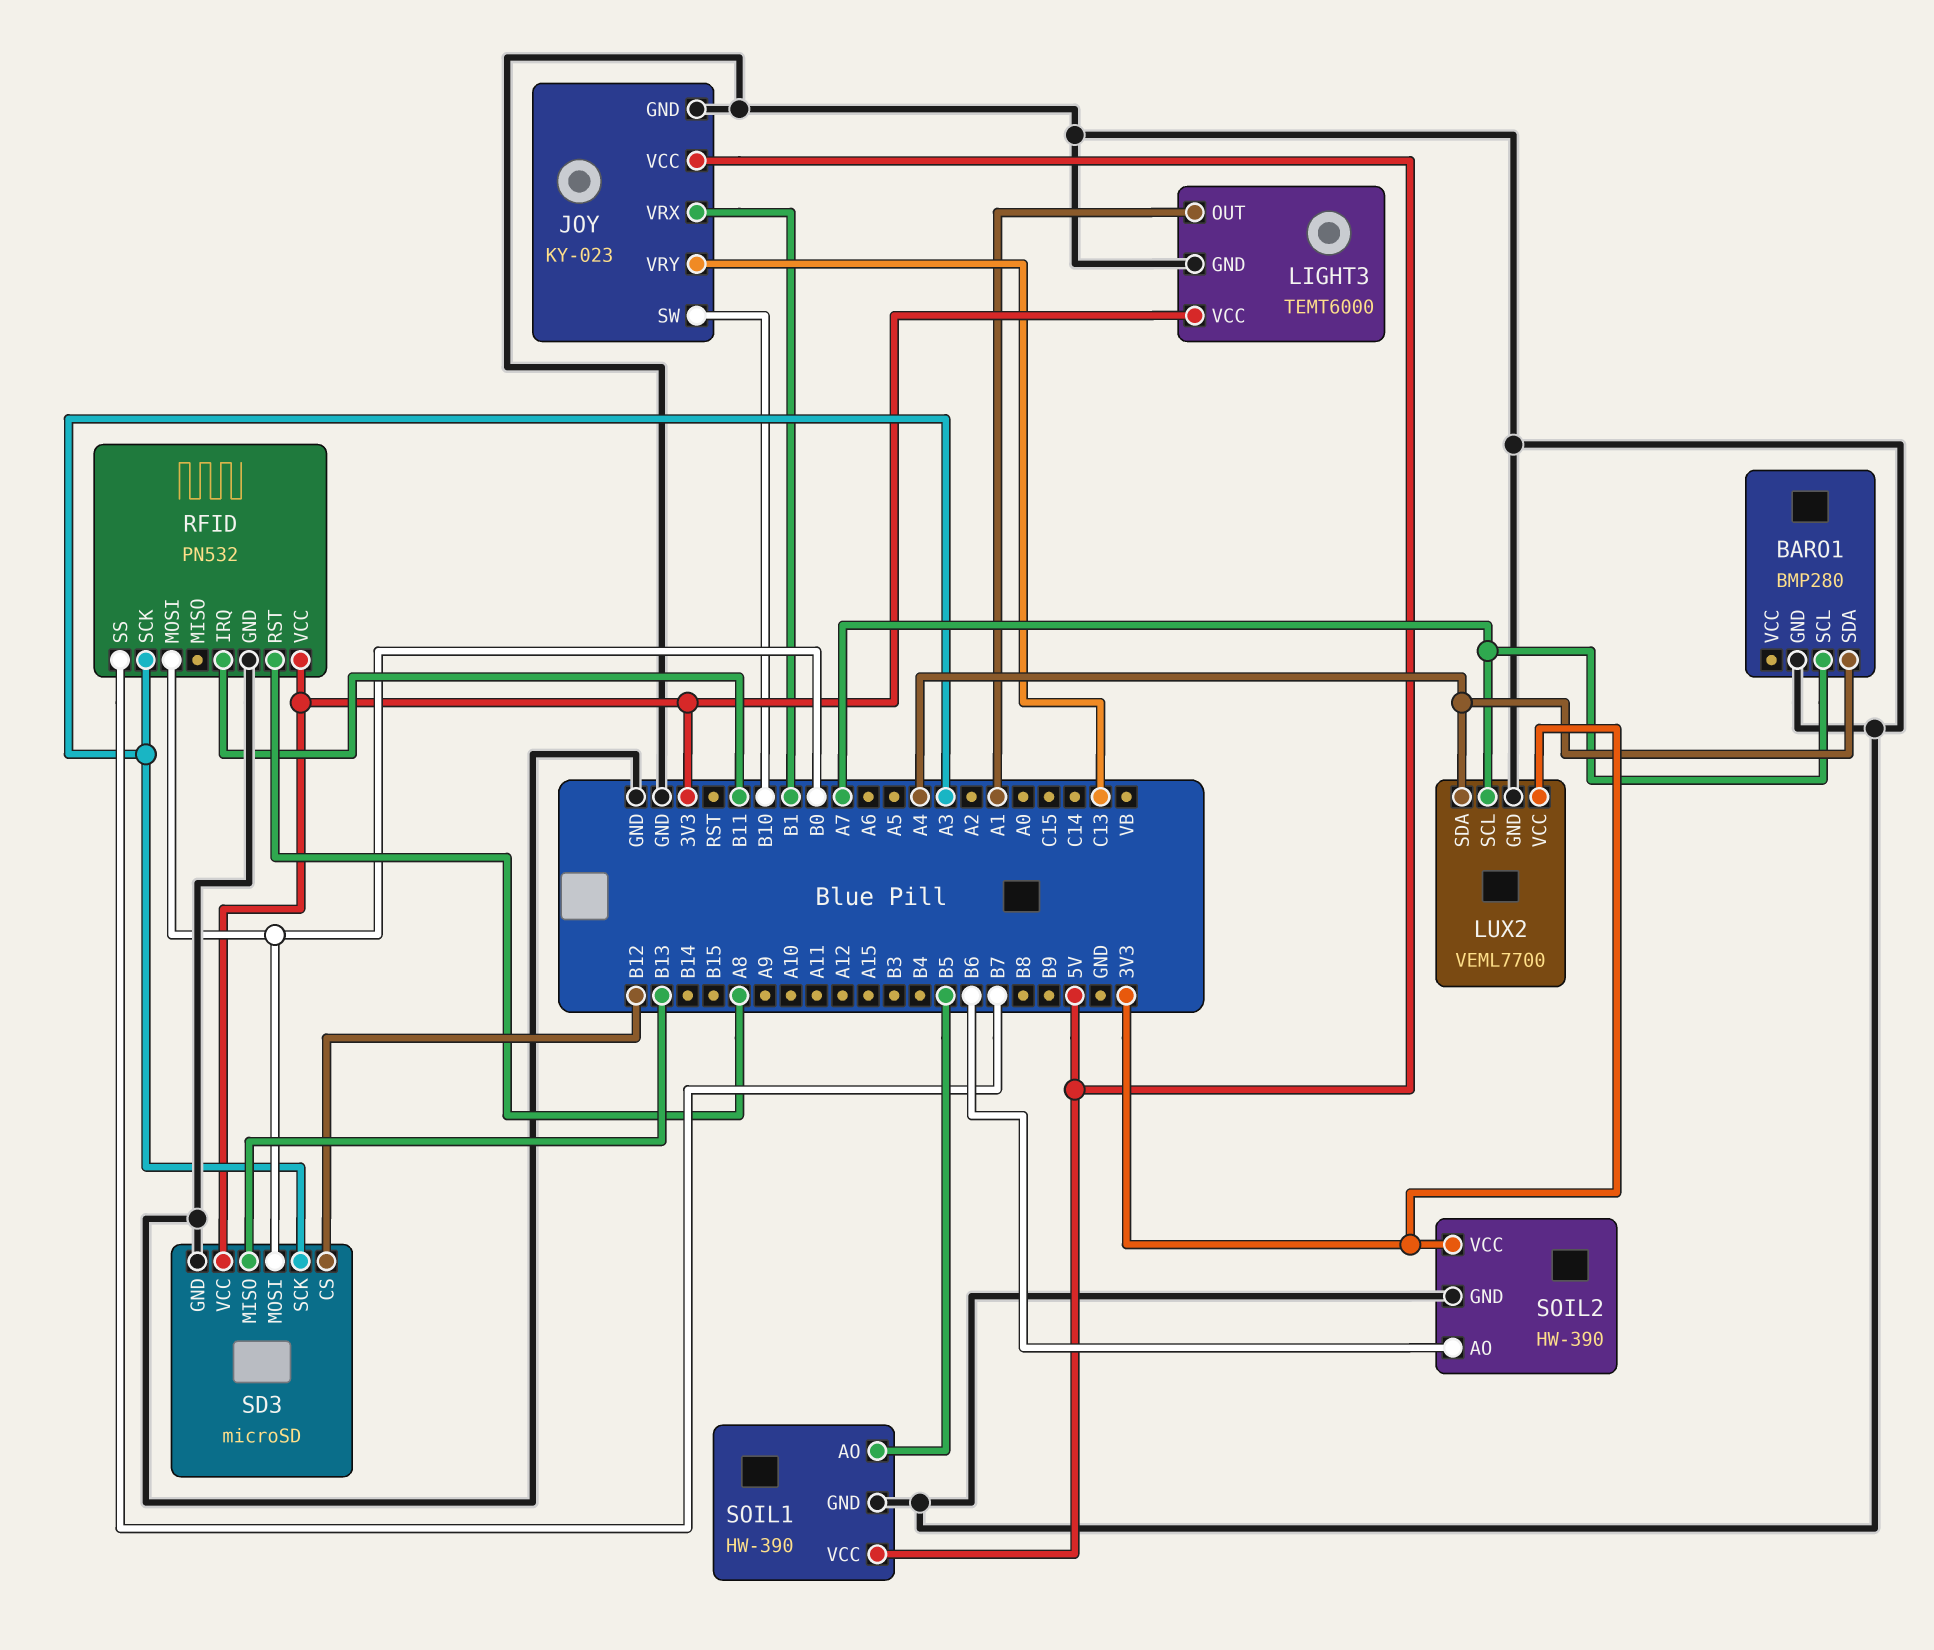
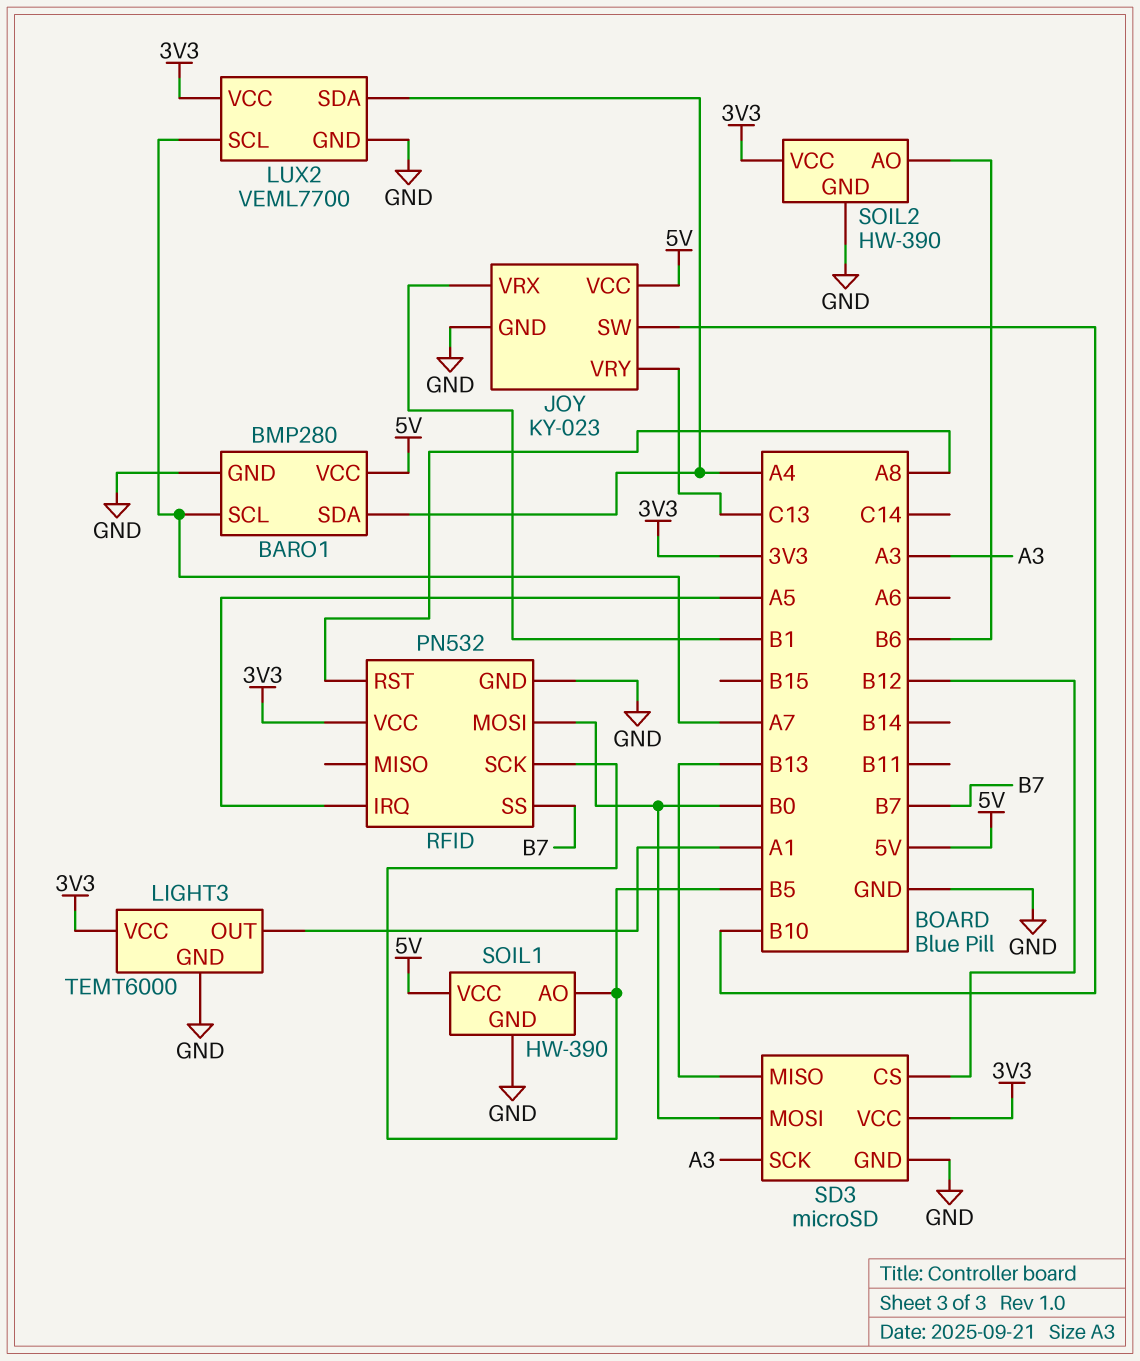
BARO1 pin VCC: none -> 5V
RFID pin IRQ: B11 -> A5
RFID pin SCK: A3 -> B5

